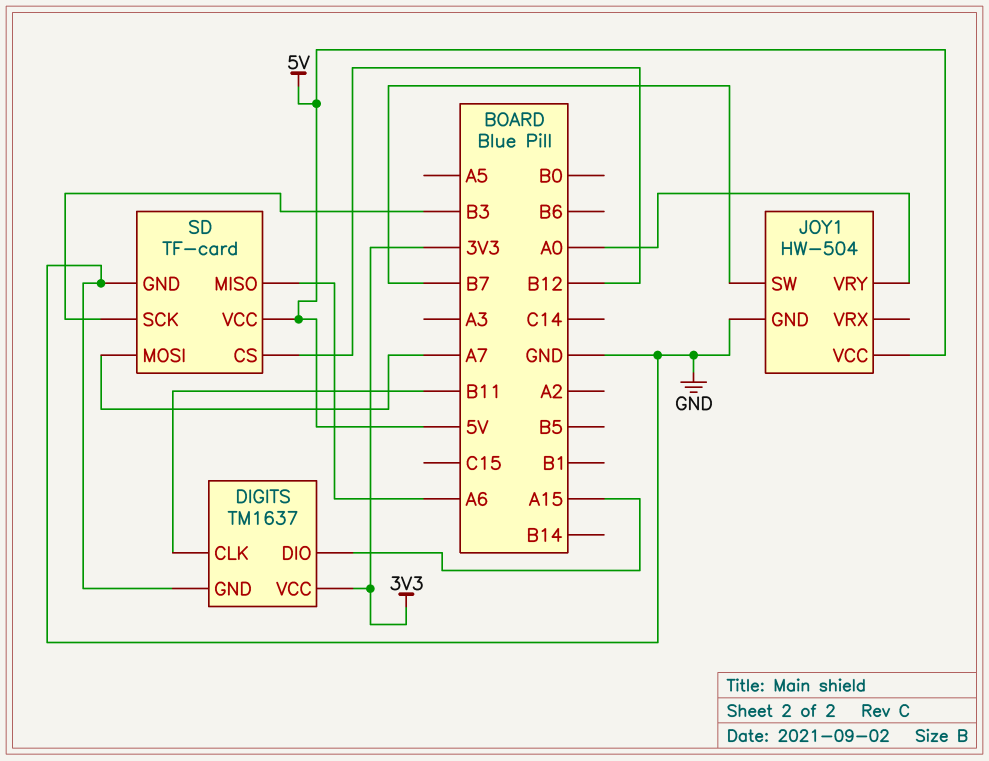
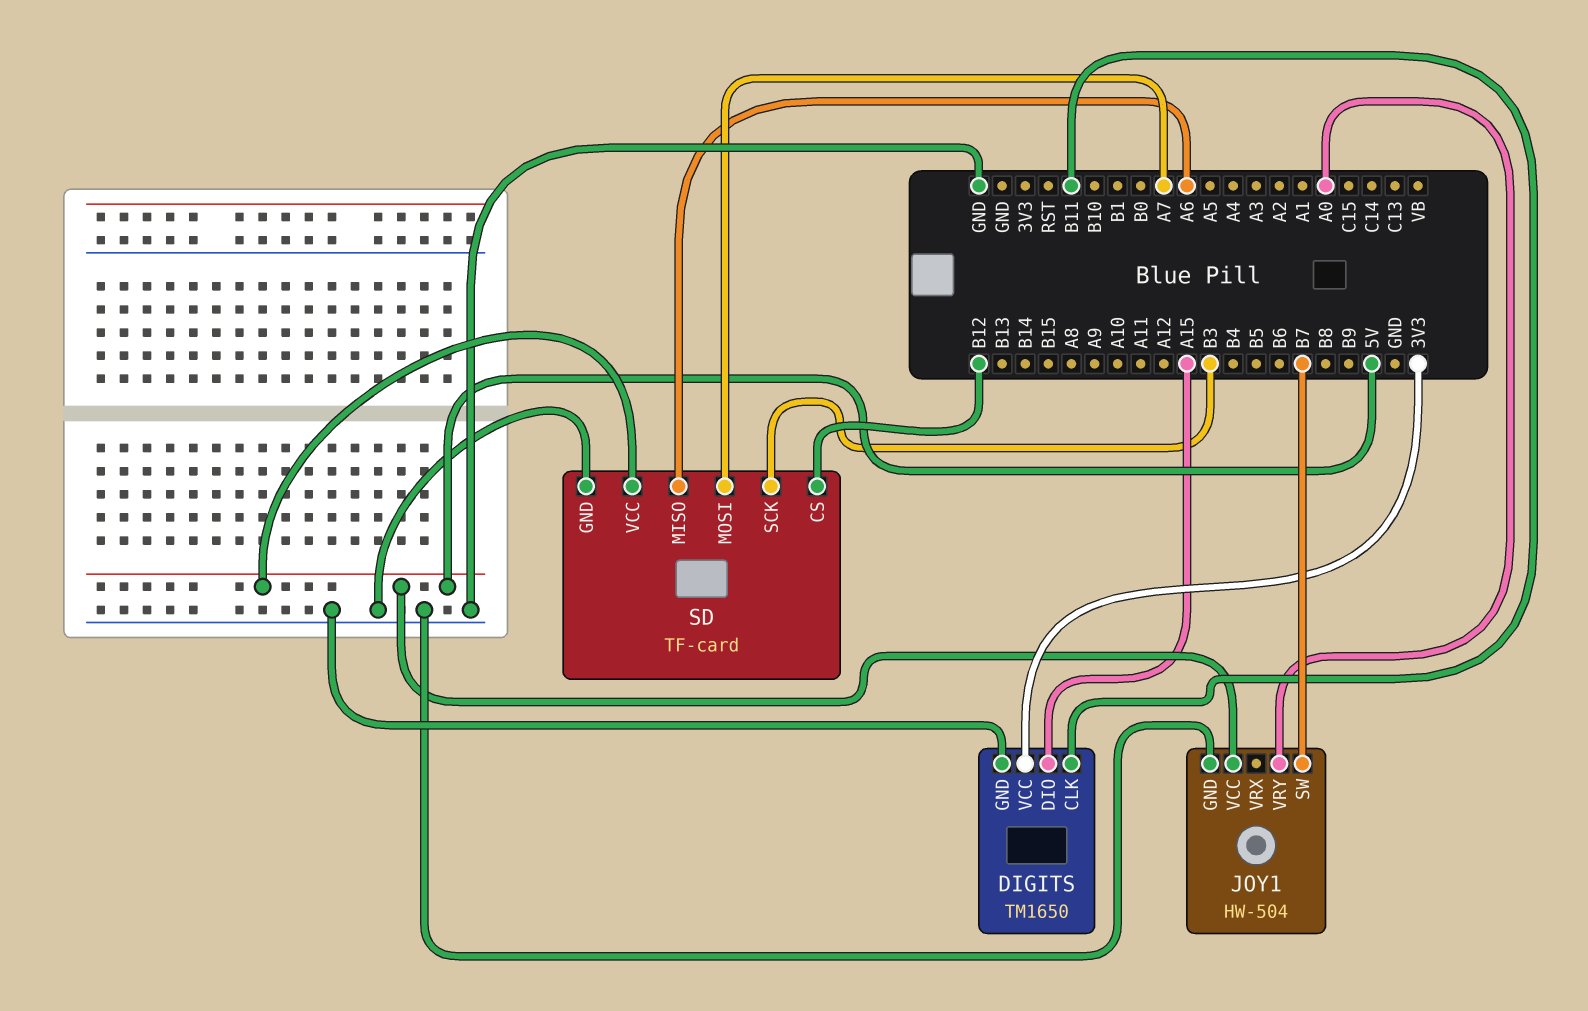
DIGITS: TM1637 -> TM1650

